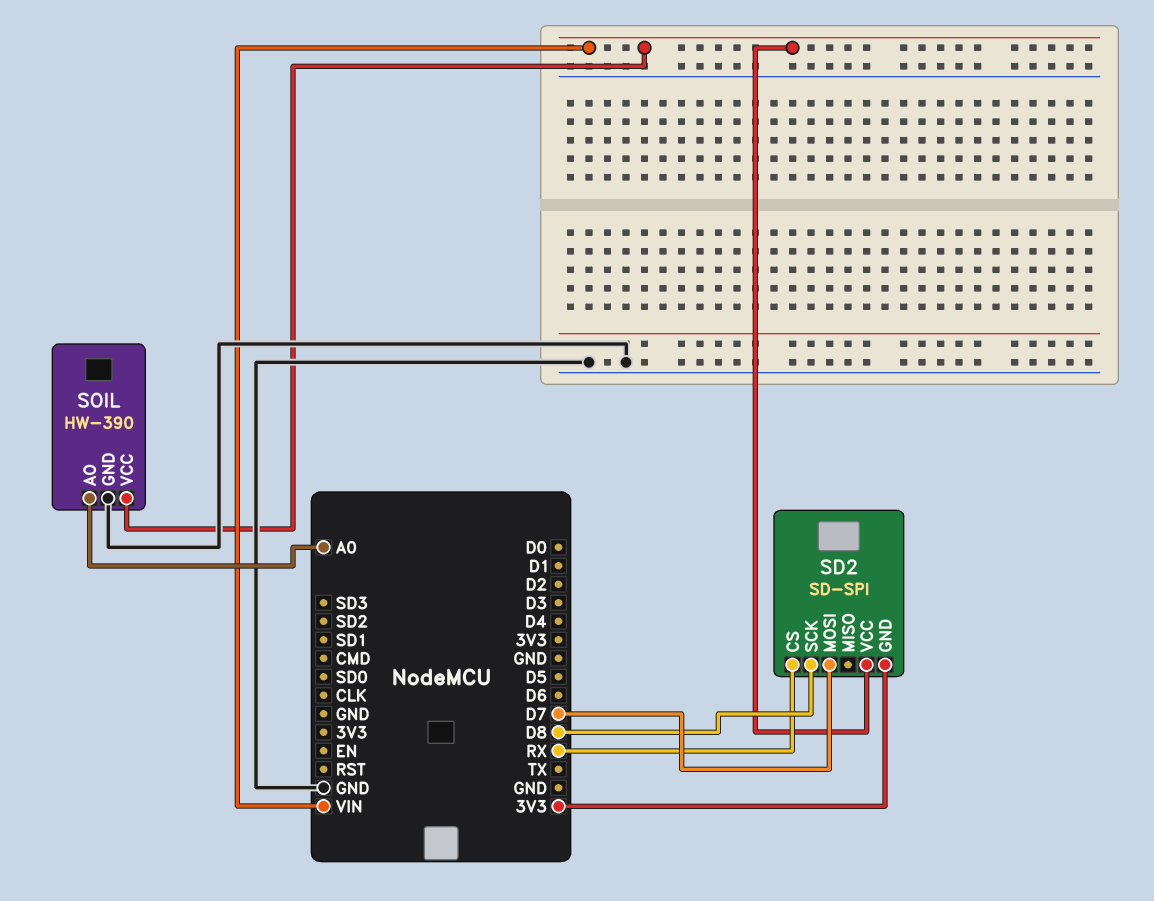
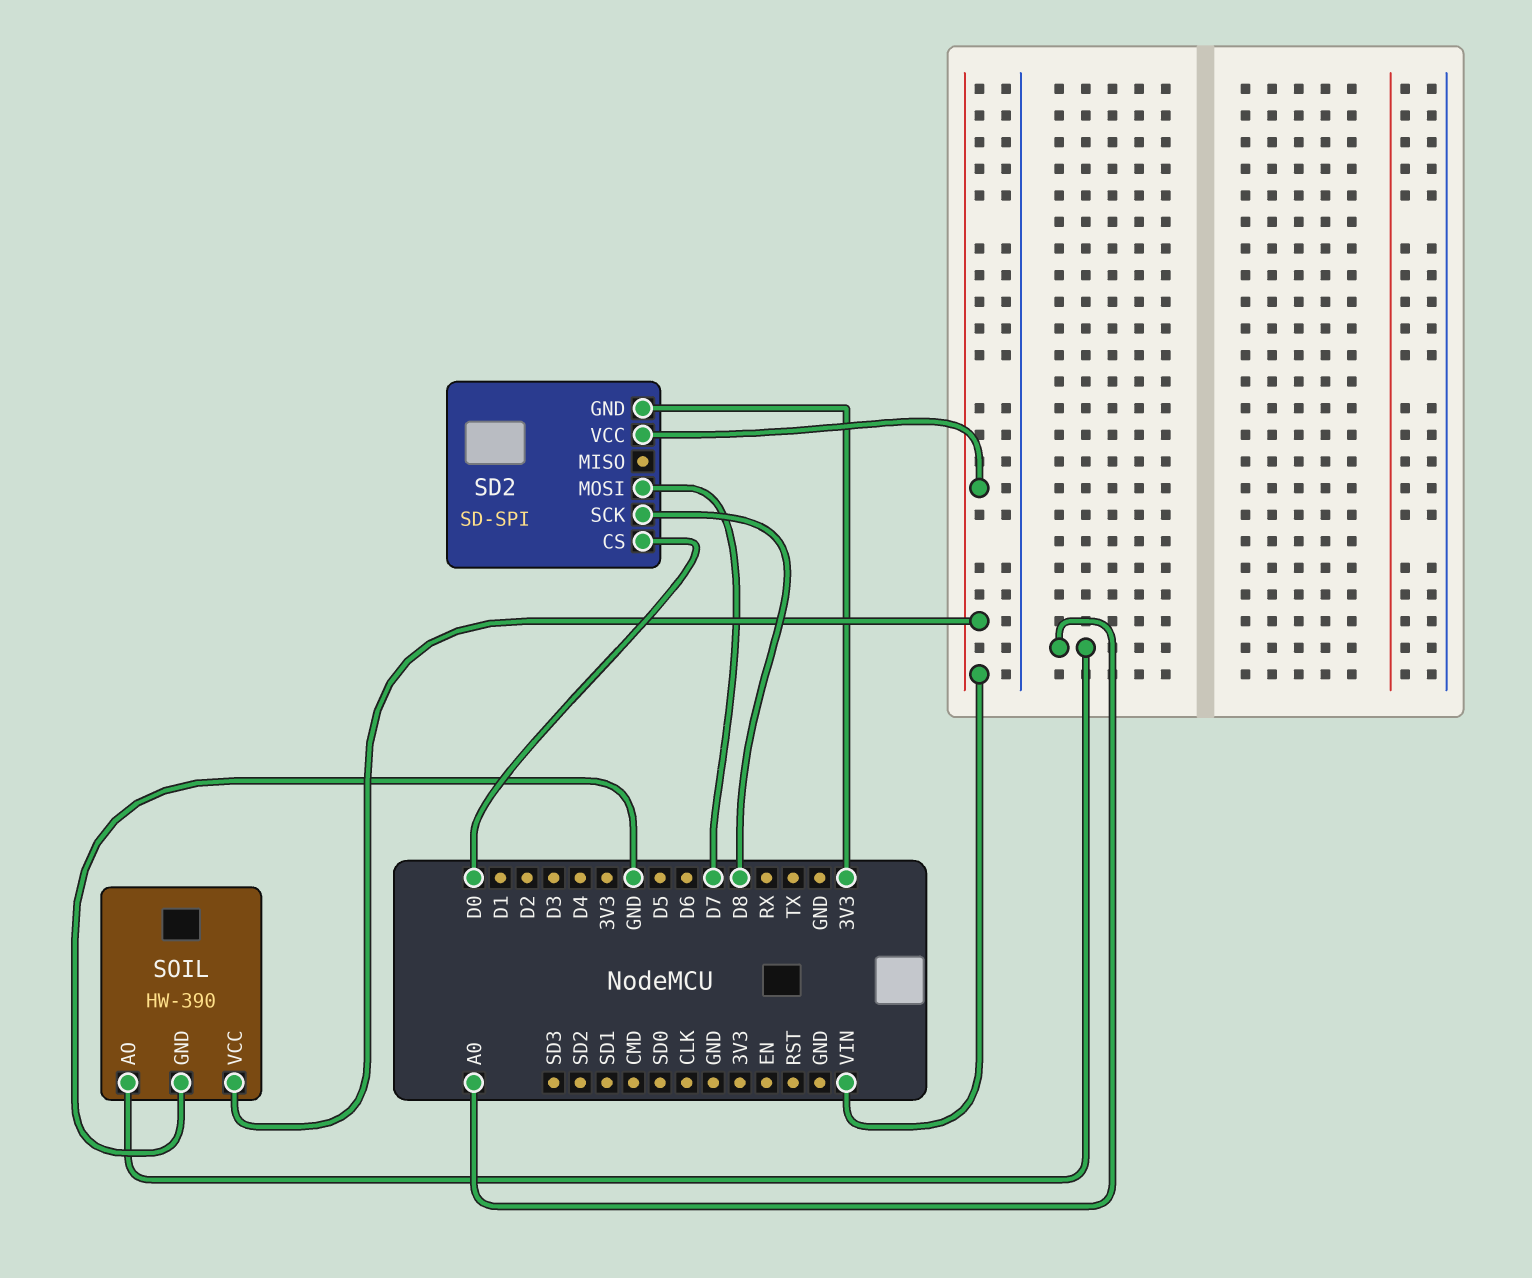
SD2 pin CS: RX -> D0

